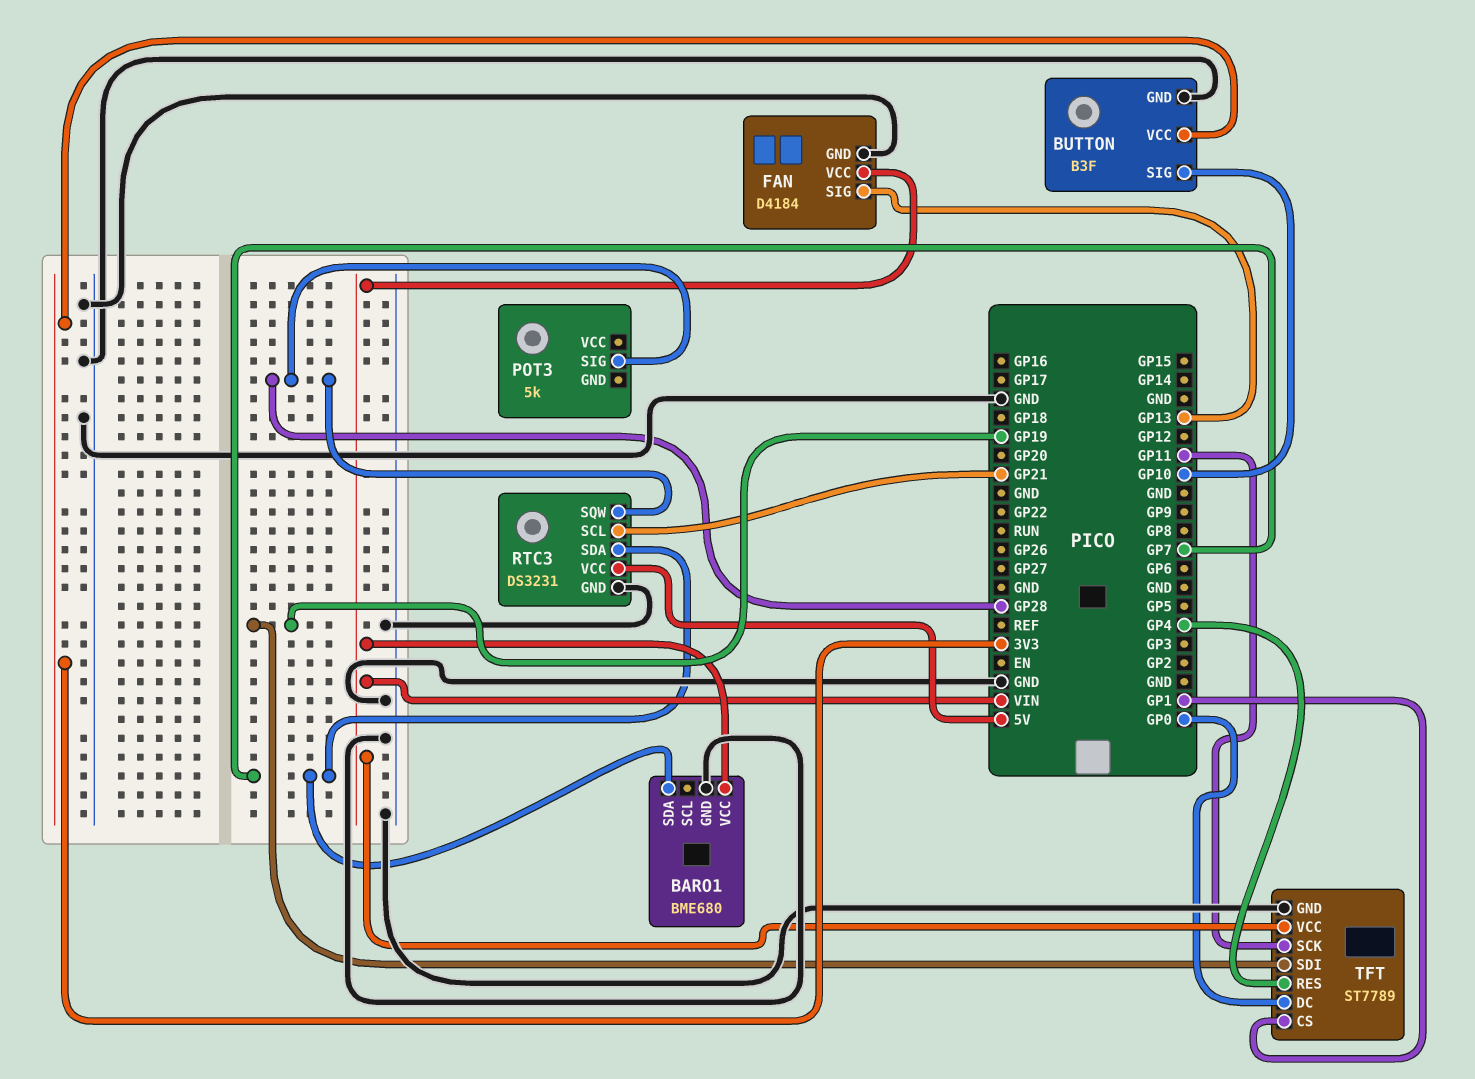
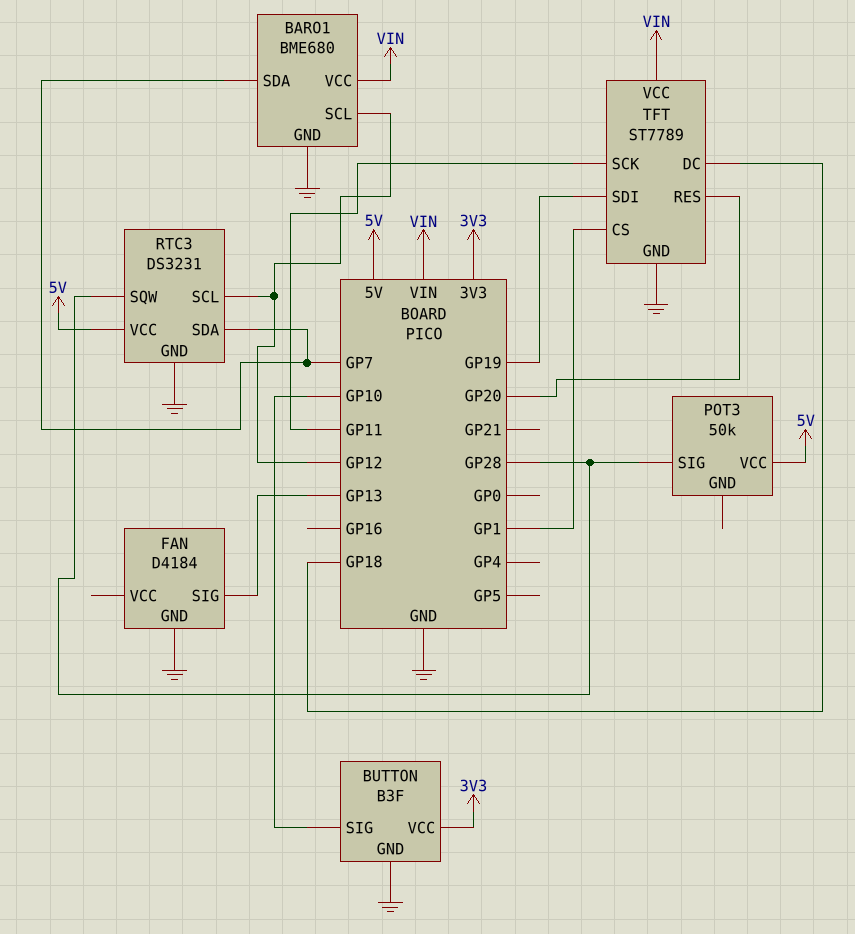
BARO1 pin SCL: none -> GP12
FAN pin VCC: VIN -> none
POT3: 5k -> 50k
POT3 pin VCC: none -> 5V
RTC3 pin SCL: GP21 -> GP12
TFT pin DC: GP0 -> GP18
TFT pin RES: GP4 -> GP20

